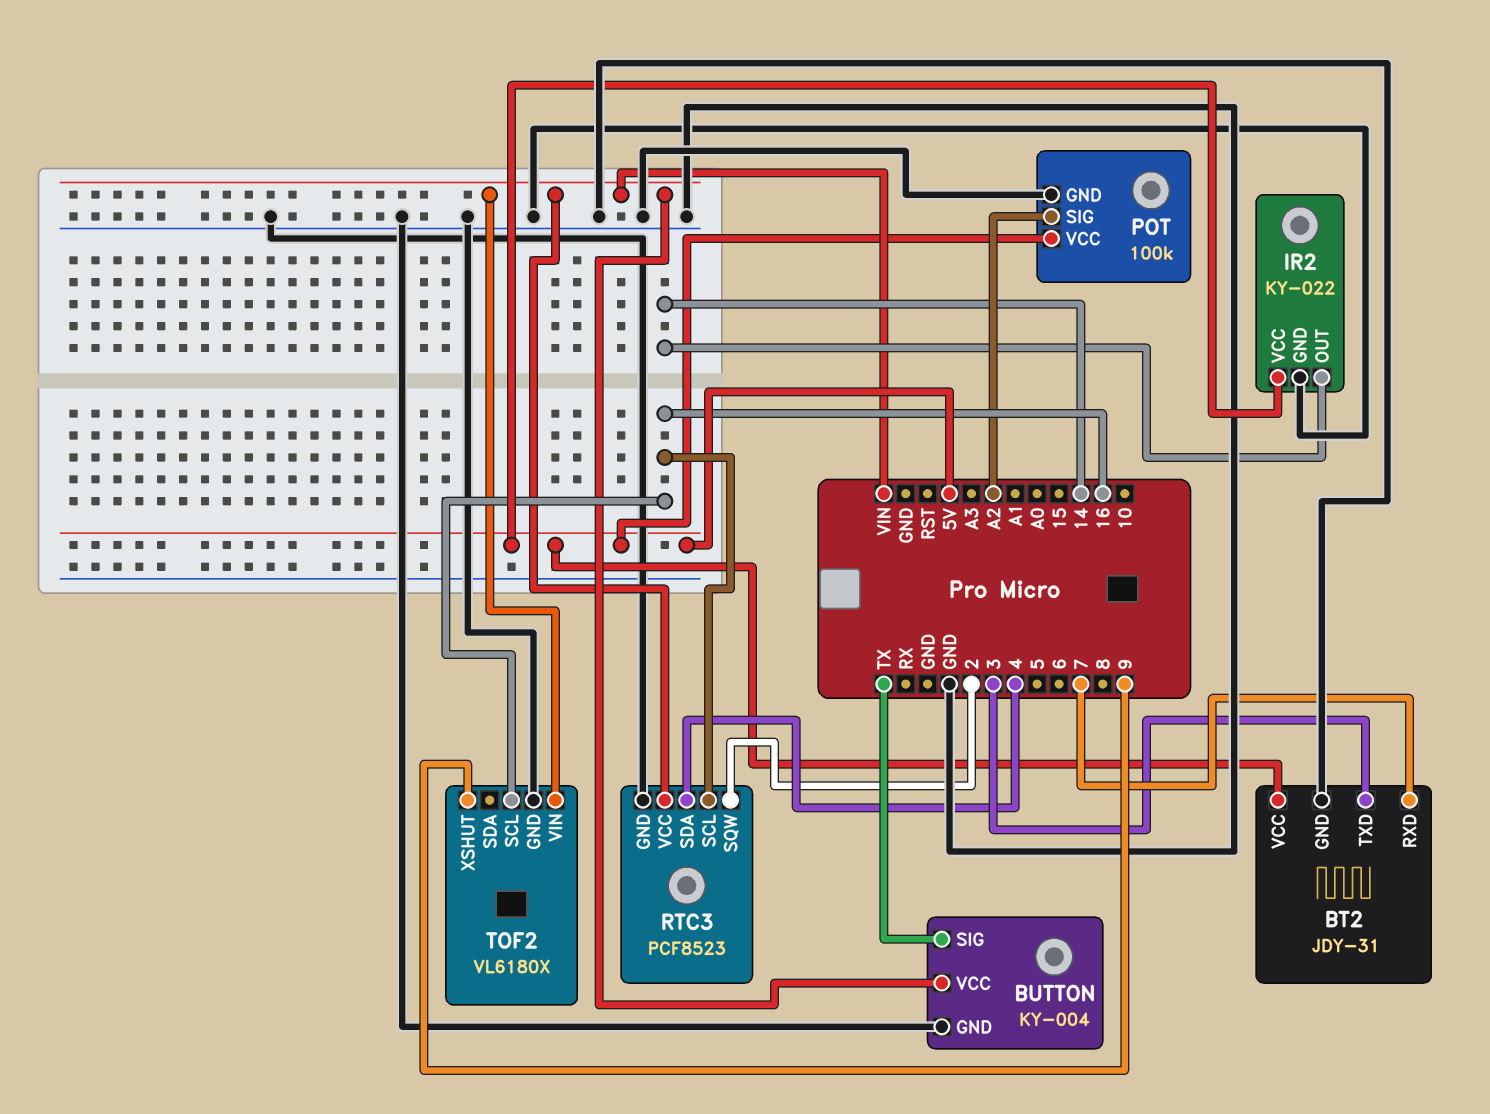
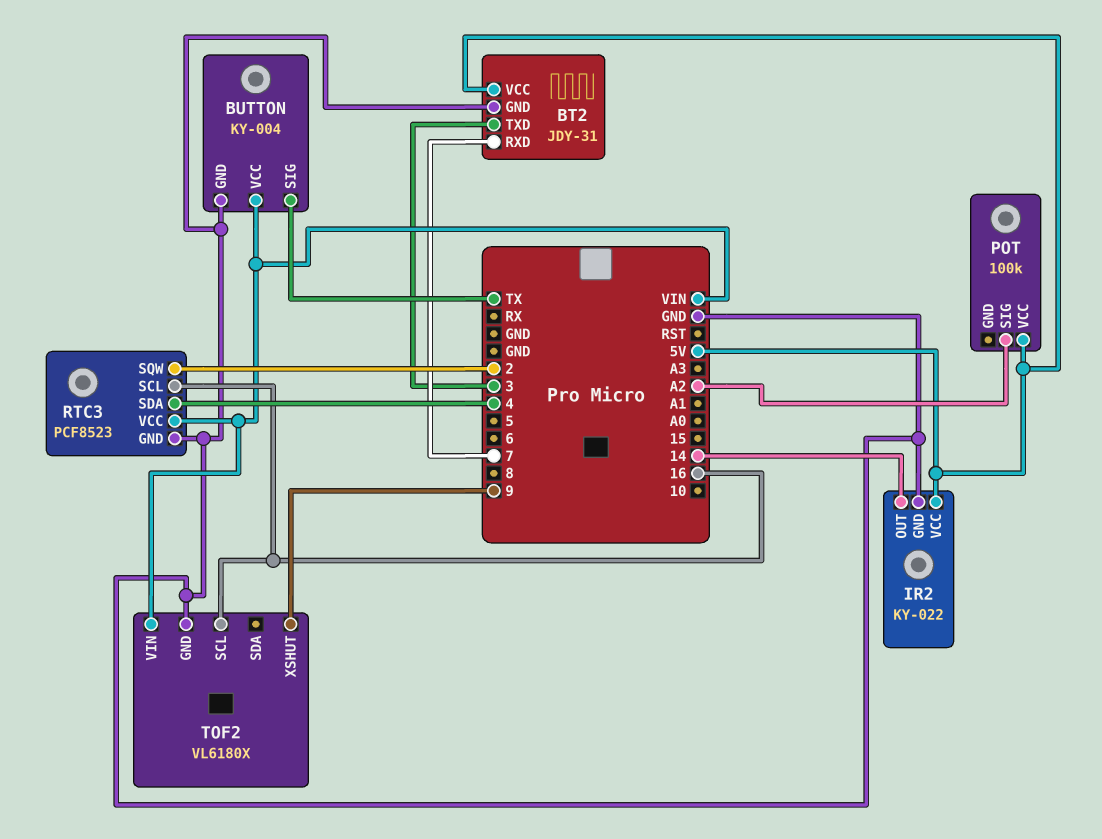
POT pin GND: GND -> none

